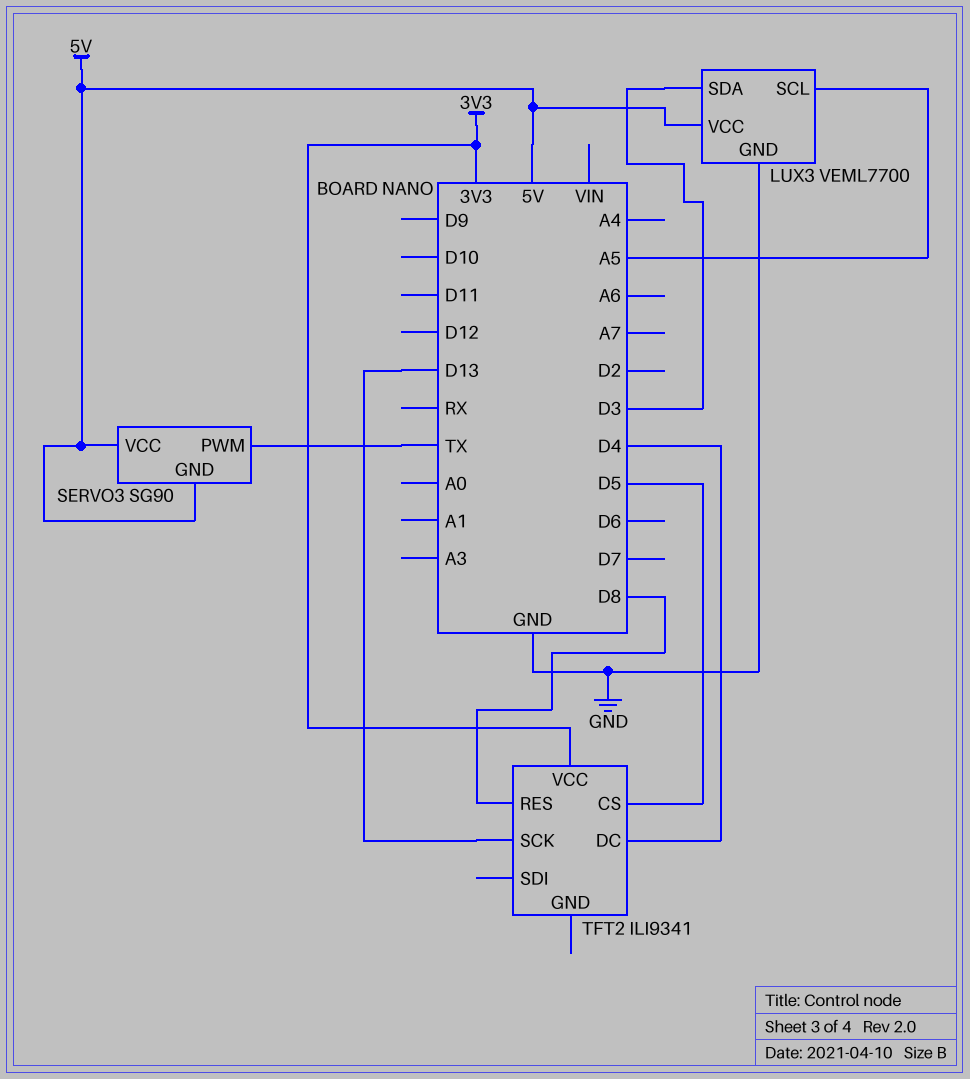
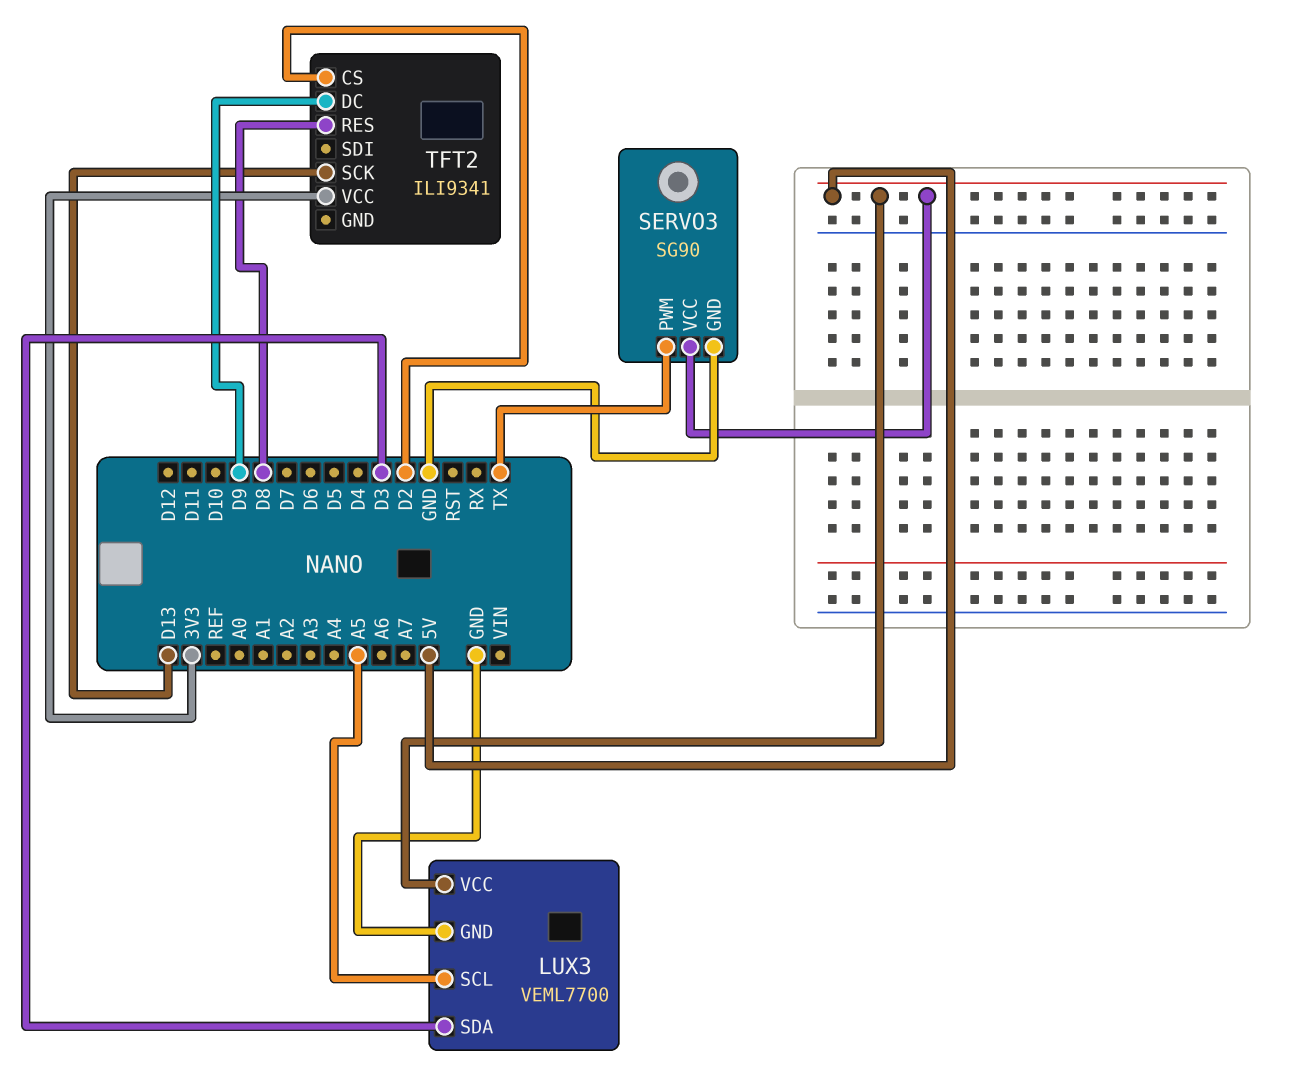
SERVO3 pin GND: 5V -> GND
TFT2 pin CS: D5 -> D2
TFT2 pin DC: D4 -> D9

